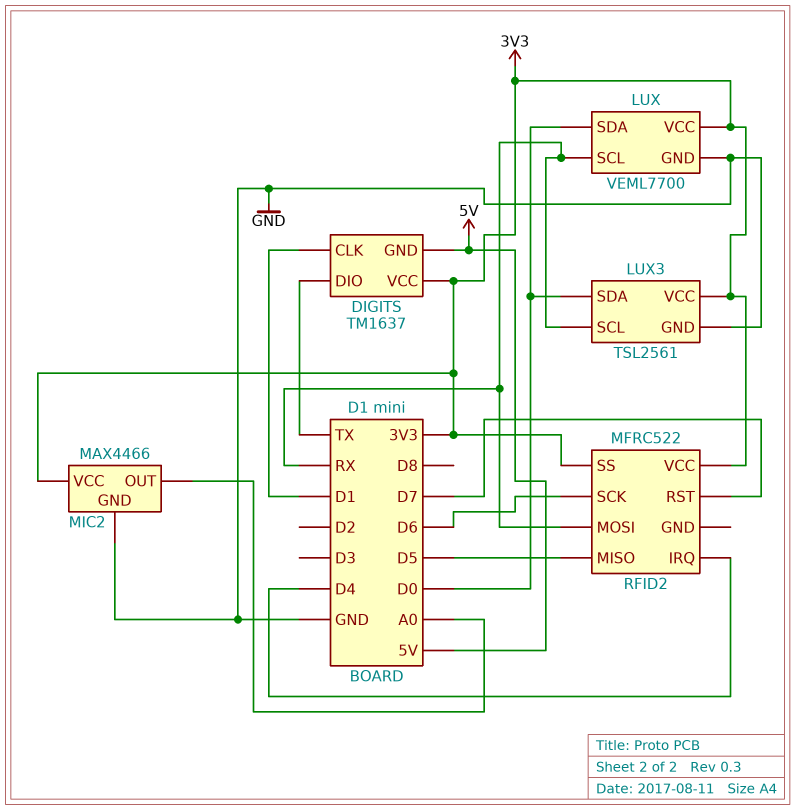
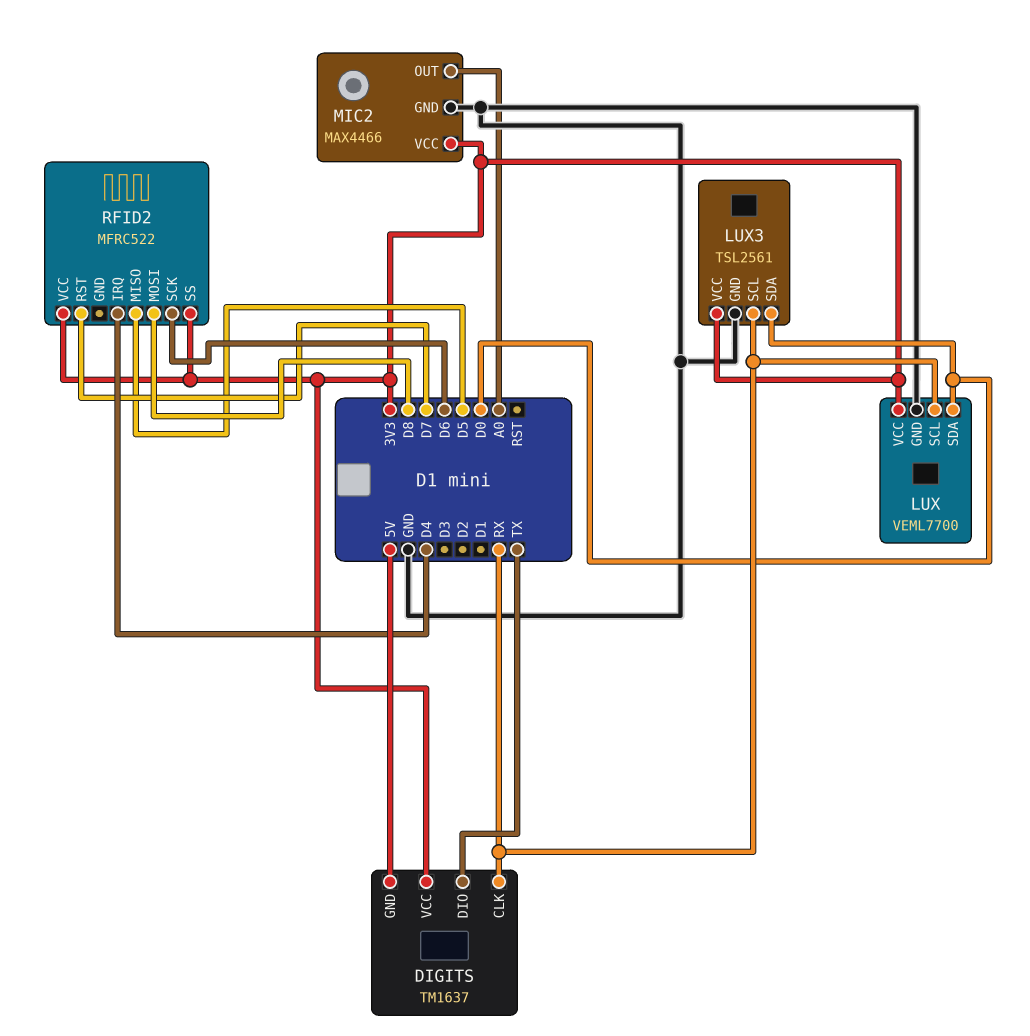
DIGITS pin CLK: D1 -> RX
RFID2 pin MOSI: RX -> D8

